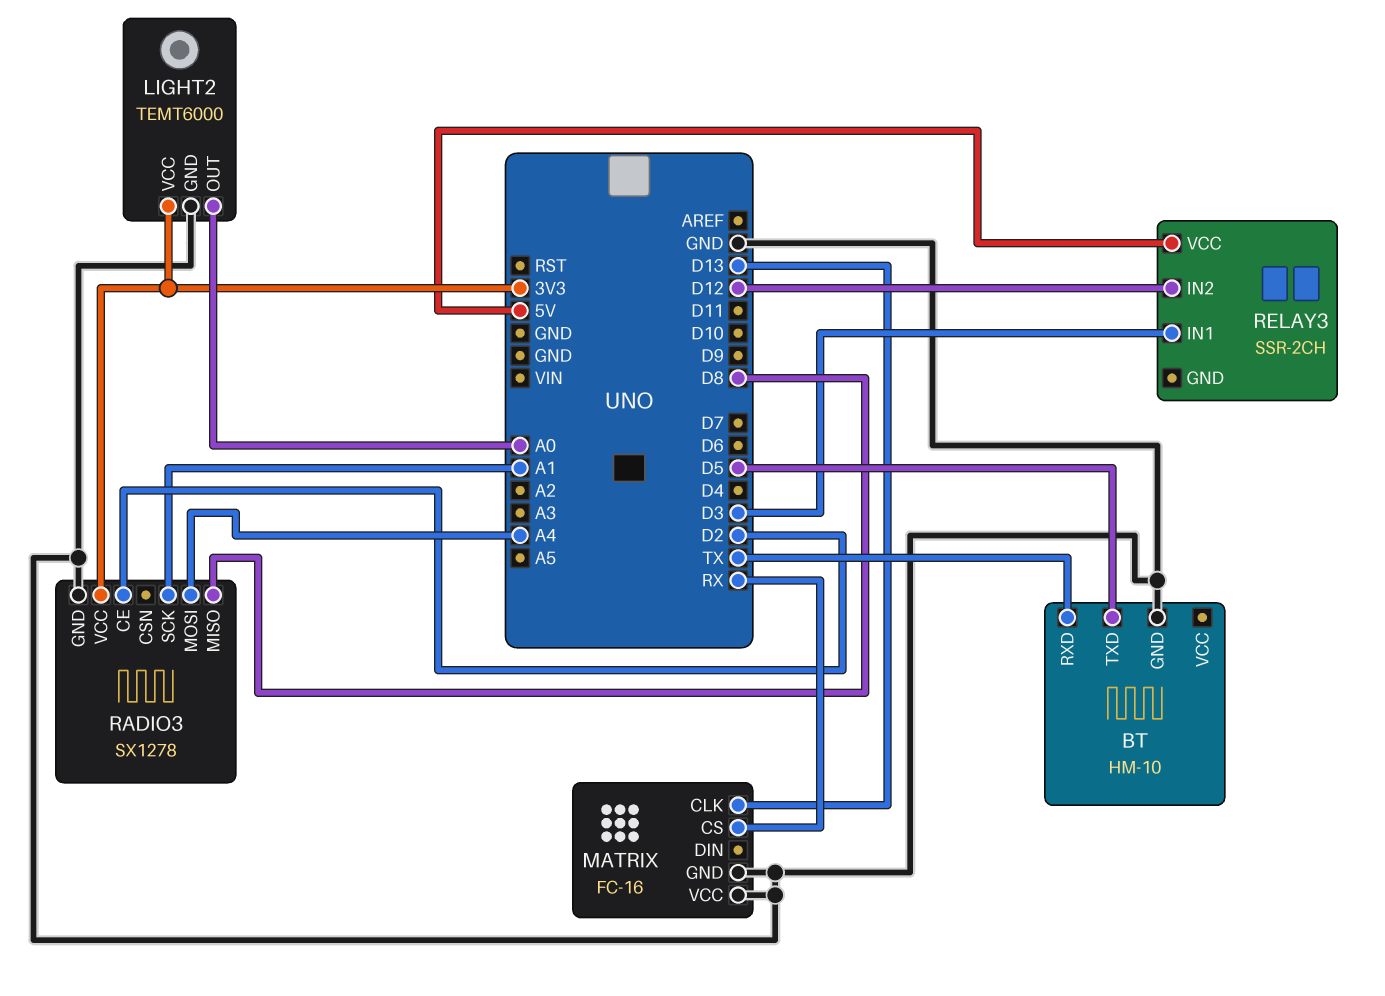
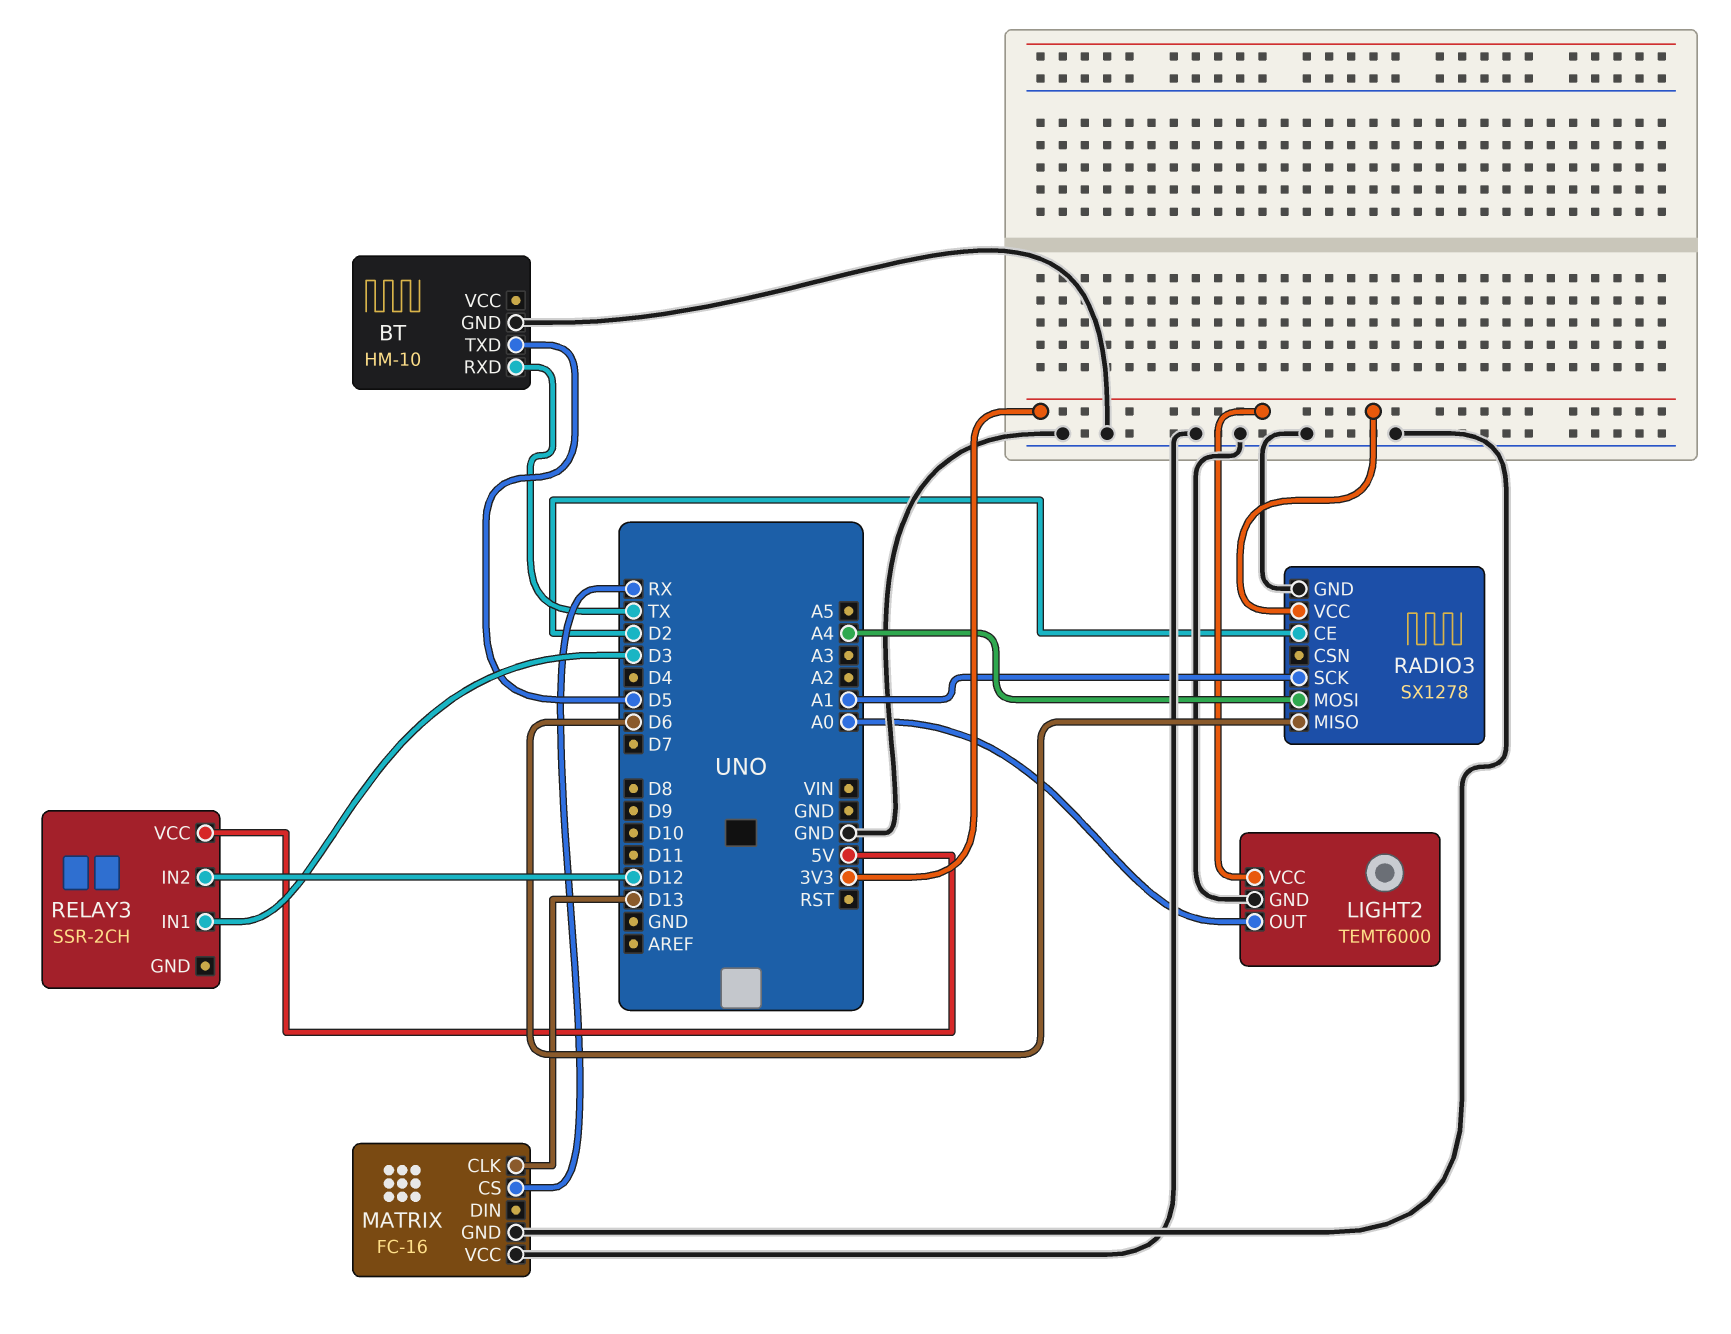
RADIO3 pin MISO: D8 -> D6

